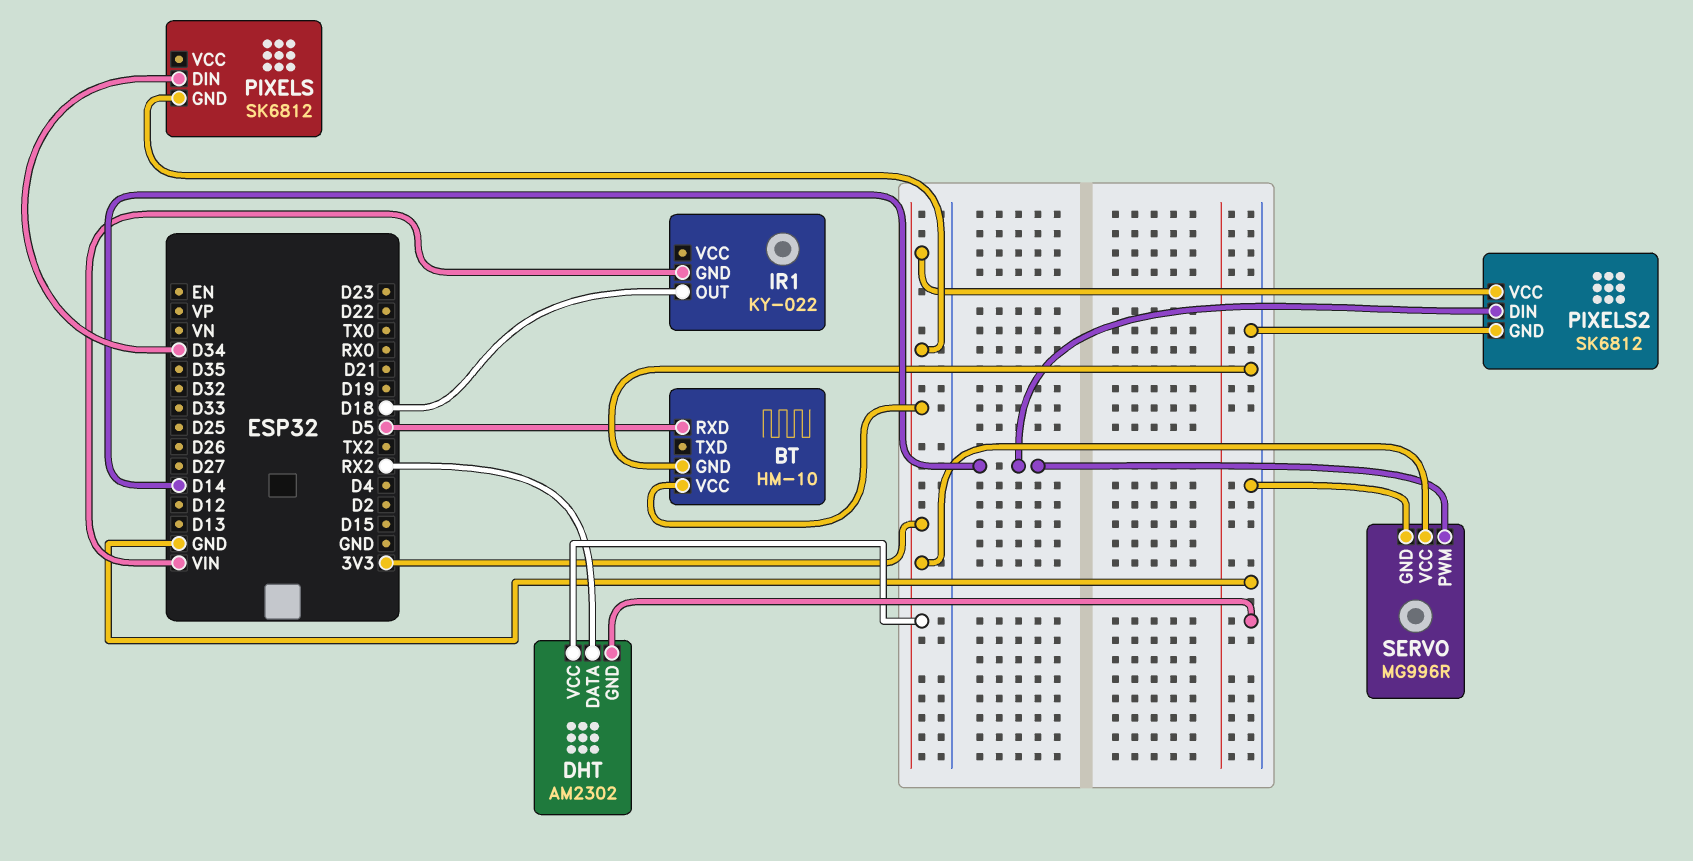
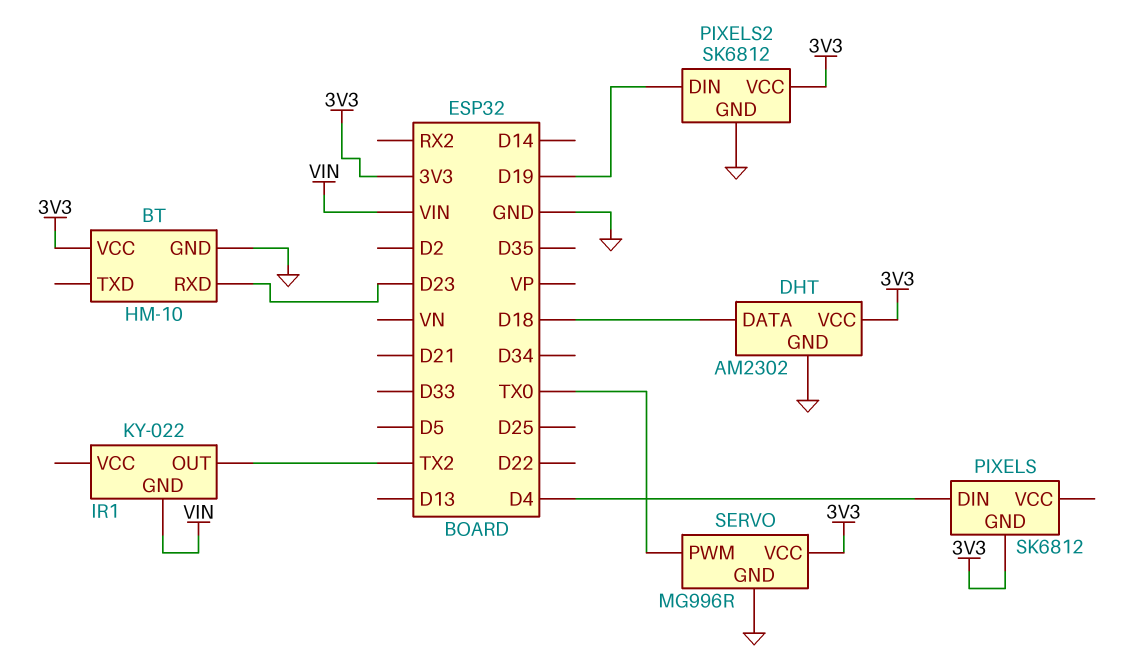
BT pin RXD: D5 -> D23
DHT pin DATA: RX2 -> D18
IR1 pin OUT: D18 -> TX2
PIXELS pin DIN: D34 -> D4
PIXELS2 pin DIN: D14 -> D19
SERVO pin PWM: D14 -> TX0

